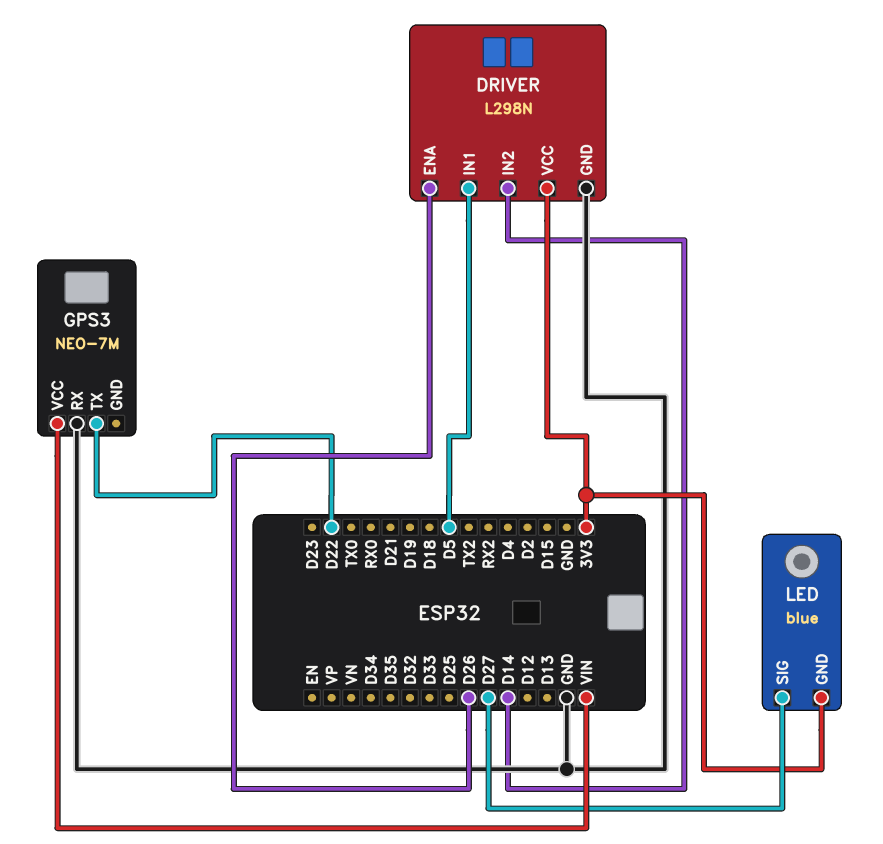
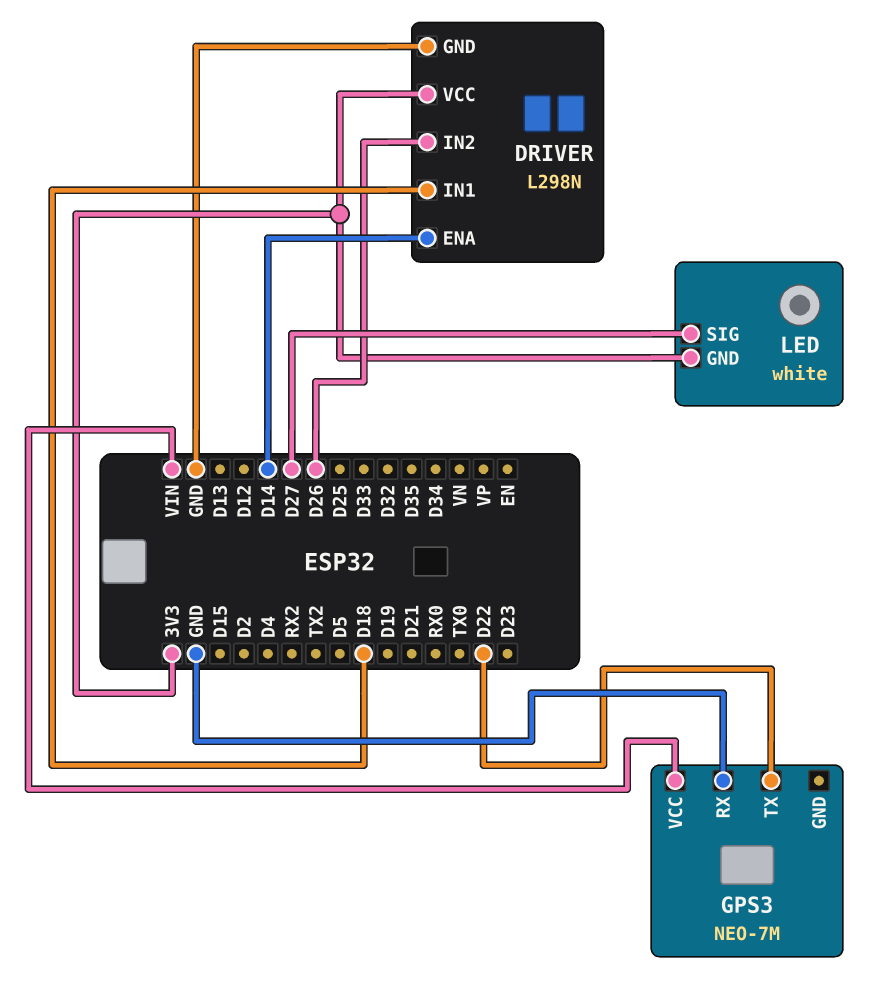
DRIVER pin ENA: D26 -> D14
DRIVER pin IN1: D5 -> D18
DRIVER pin IN2: D14 -> D26
LED: blue -> white

